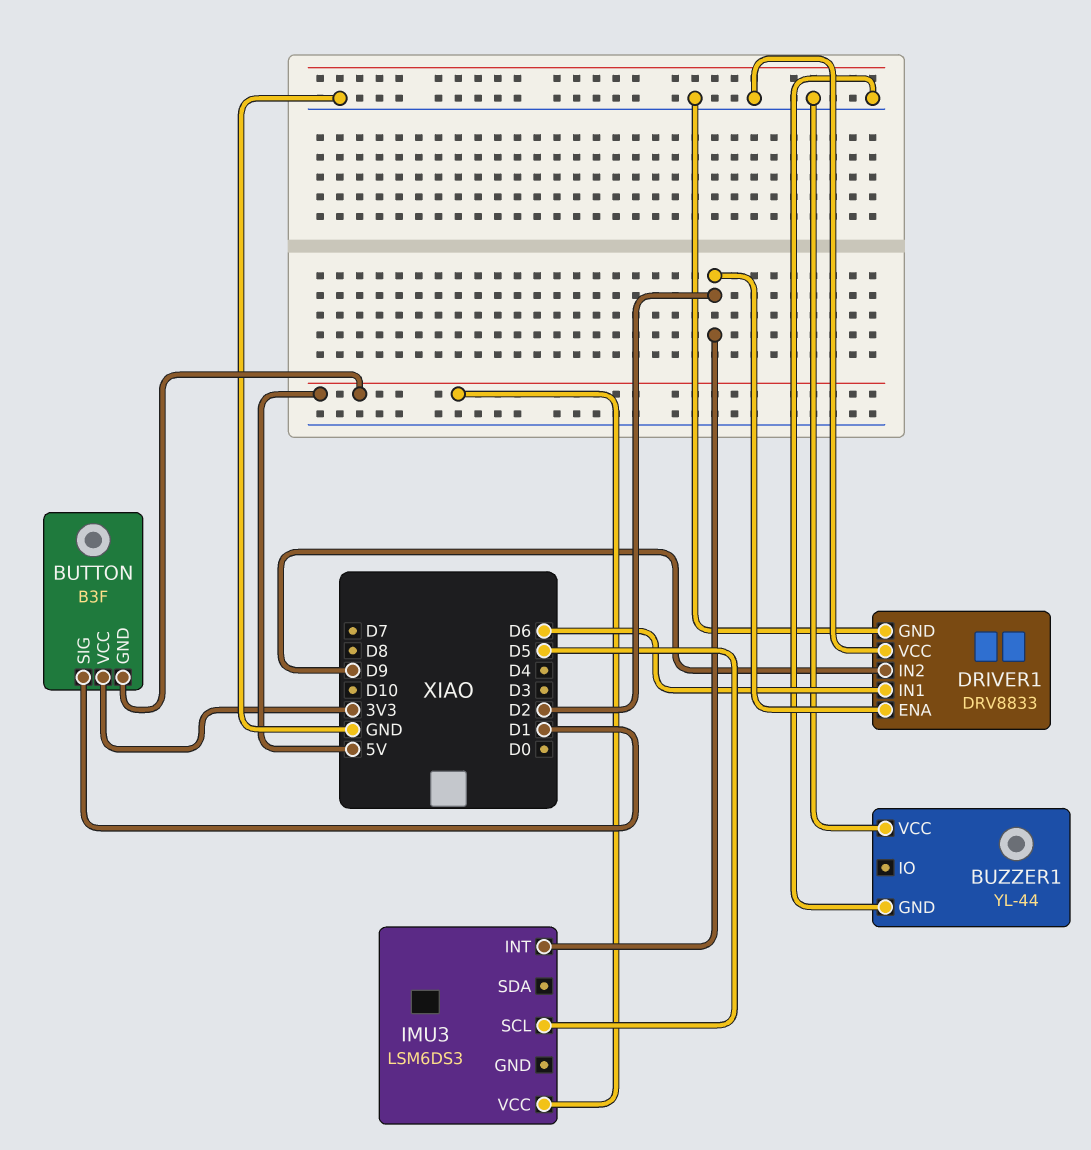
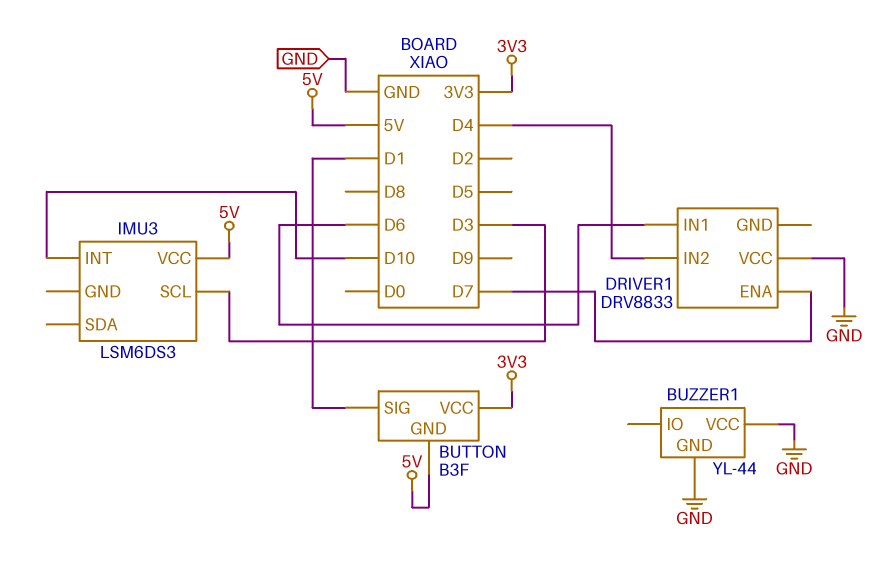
DRIVER1 pin ENA: D2 -> D7
DRIVER1 pin GND: GND -> none
DRIVER1 pin IN2: D9 -> D4
IMU3 pin INT: D2 -> D10
IMU3 pin SCL: D5 -> D3

